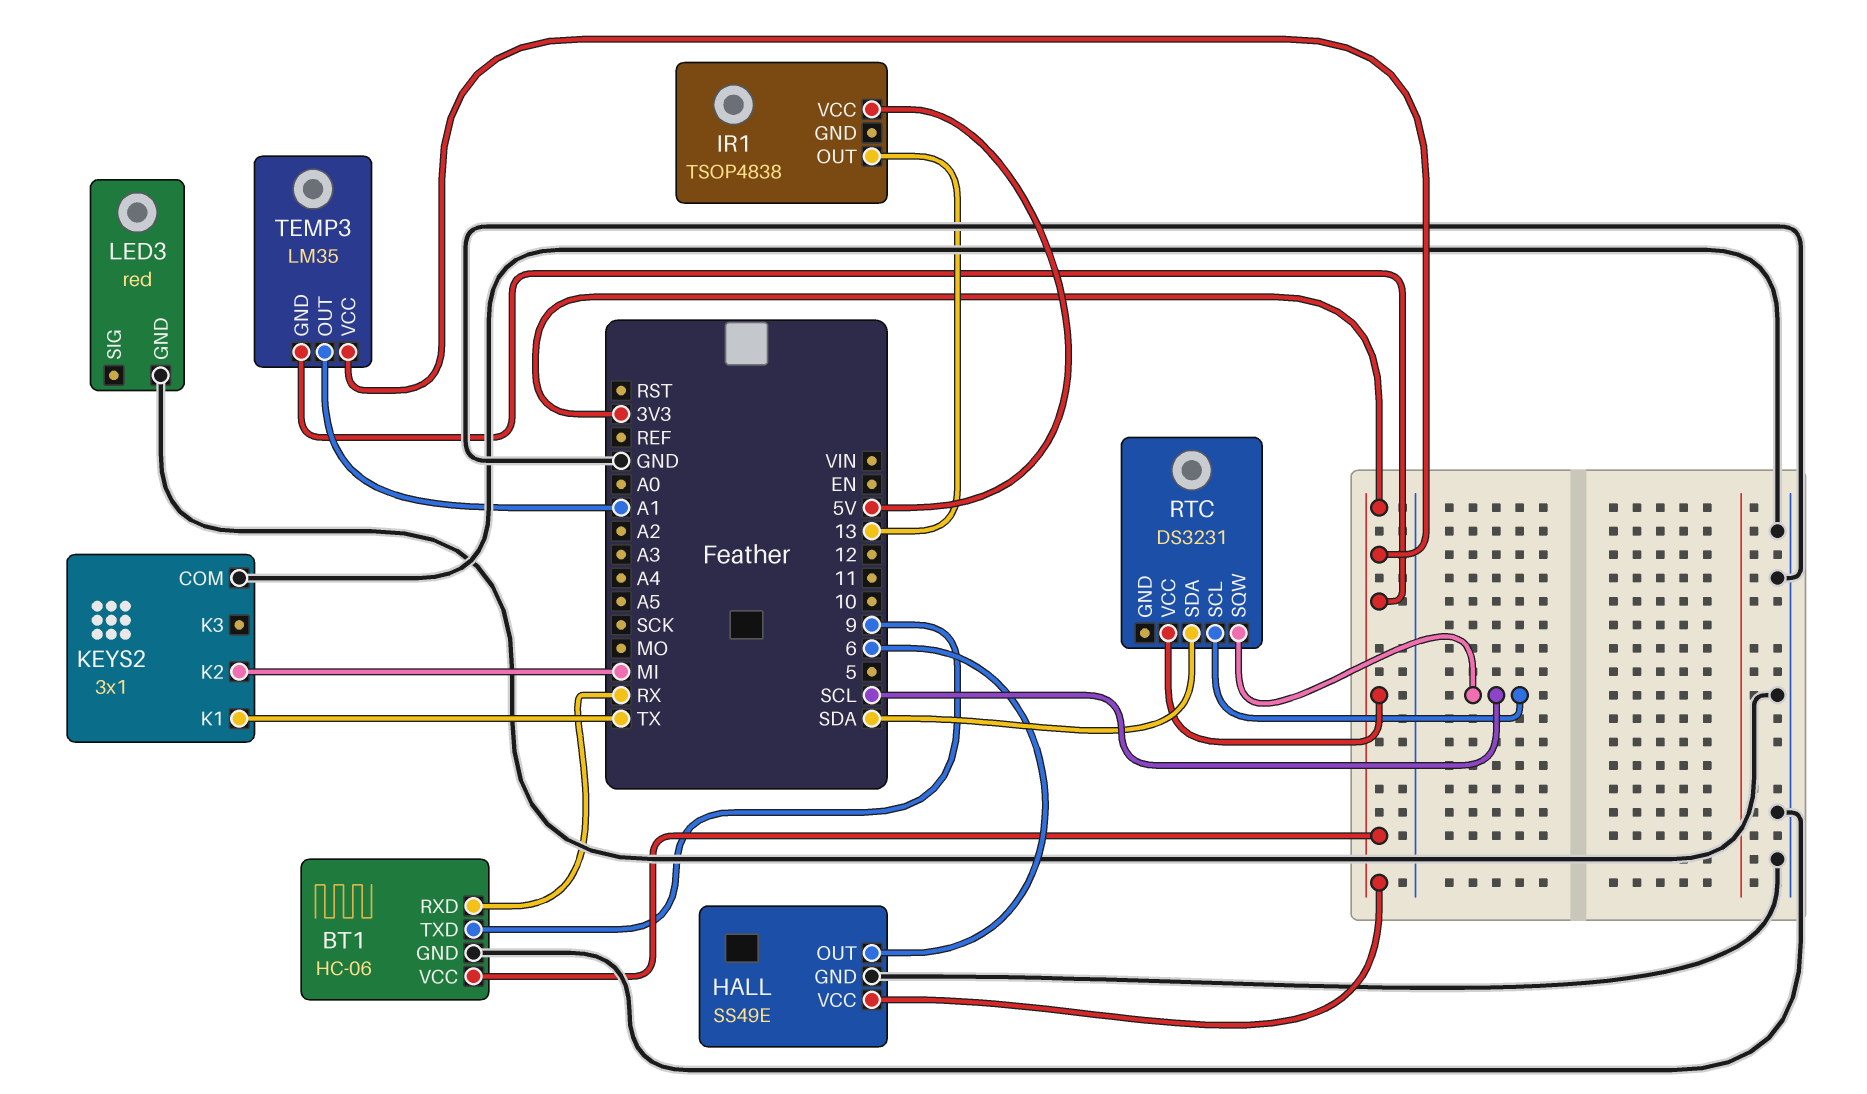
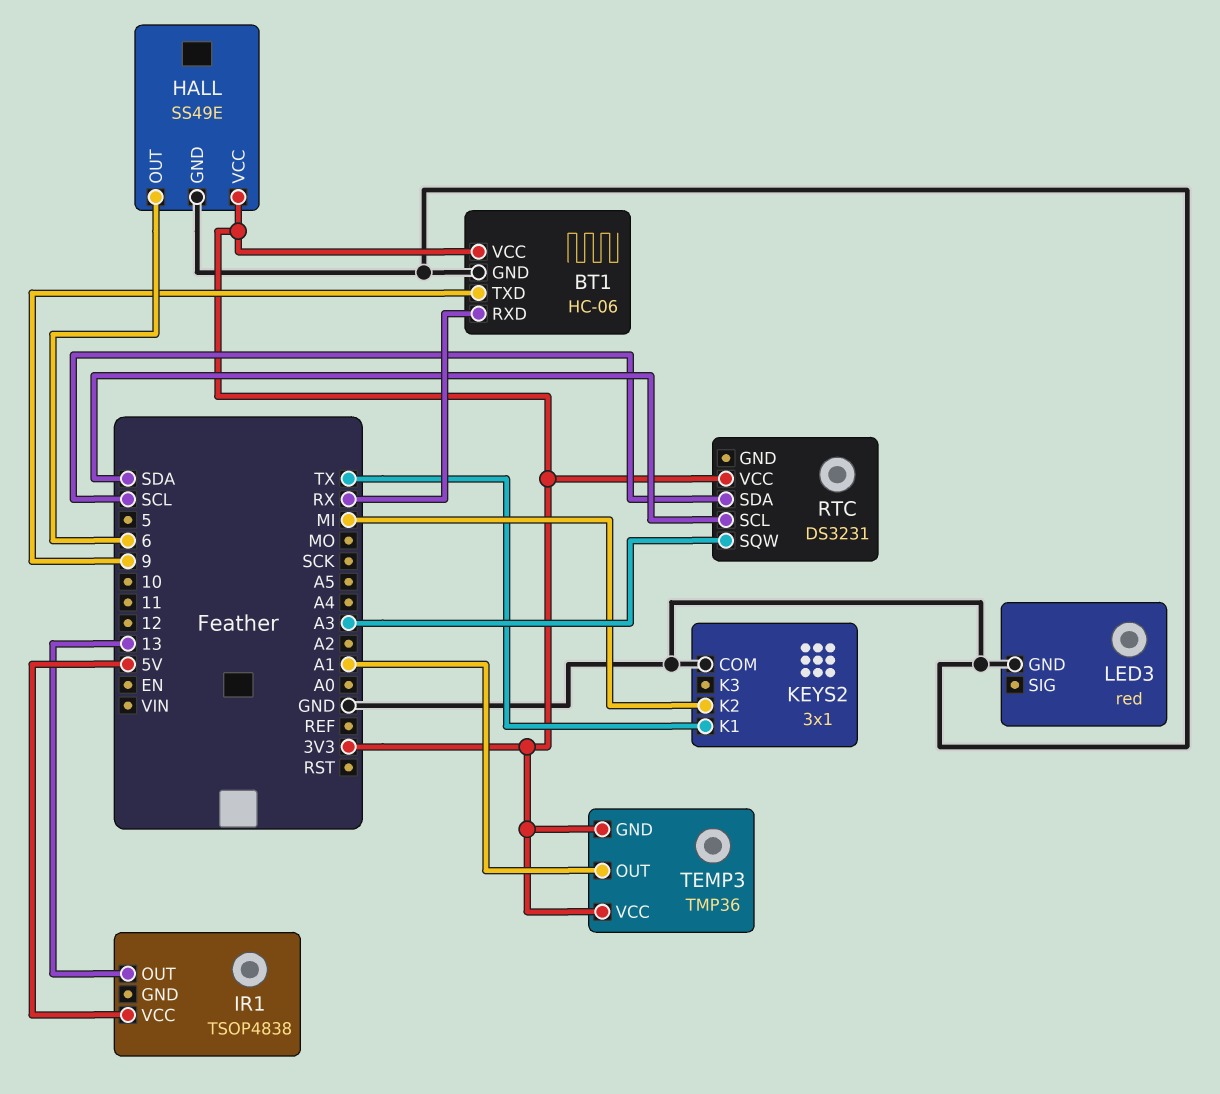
RTC pin SCL: SCL -> SDA
RTC pin SDA: SDA -> SCL
RTC pin SQW: SCL -> A3
TEMP3: LM35 -> TMP36

